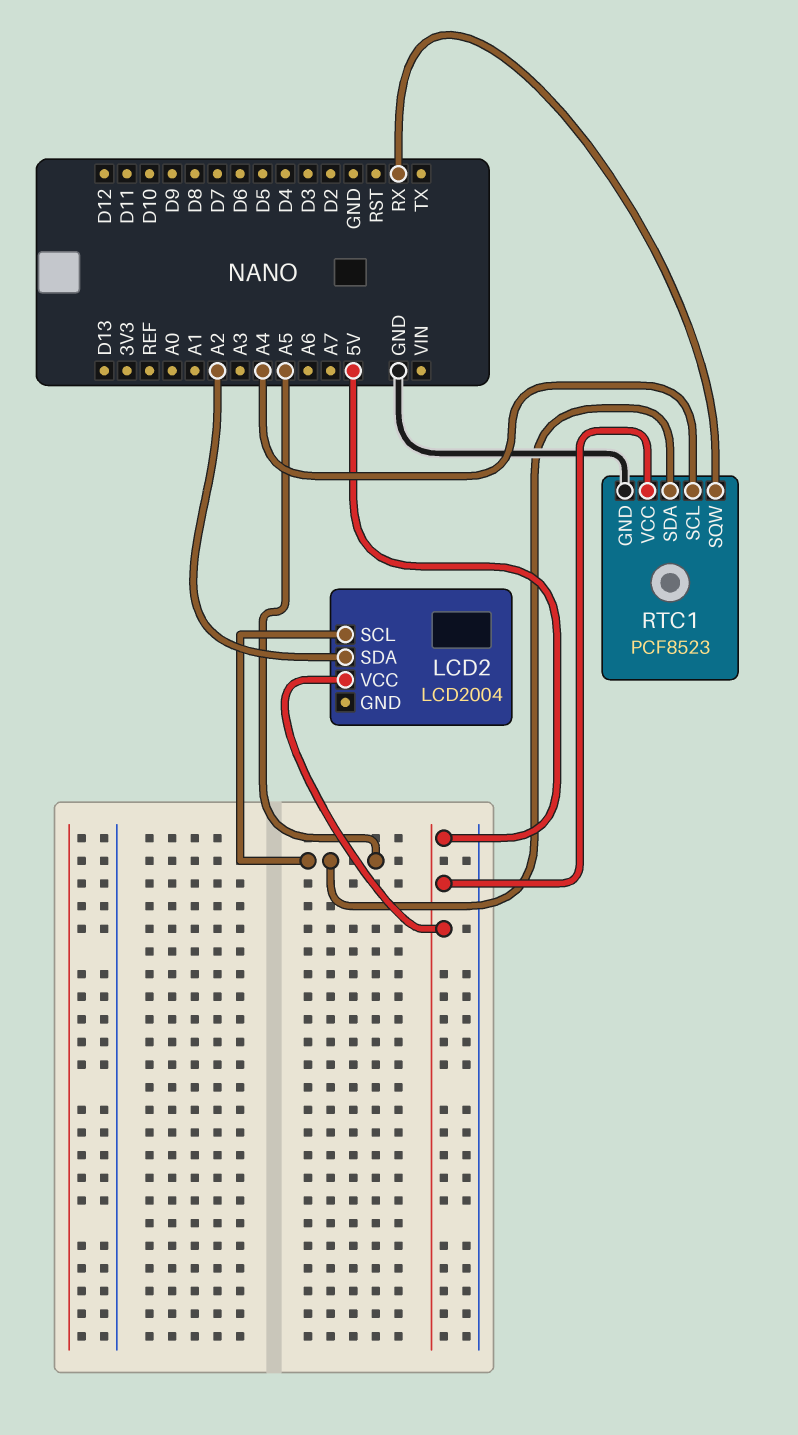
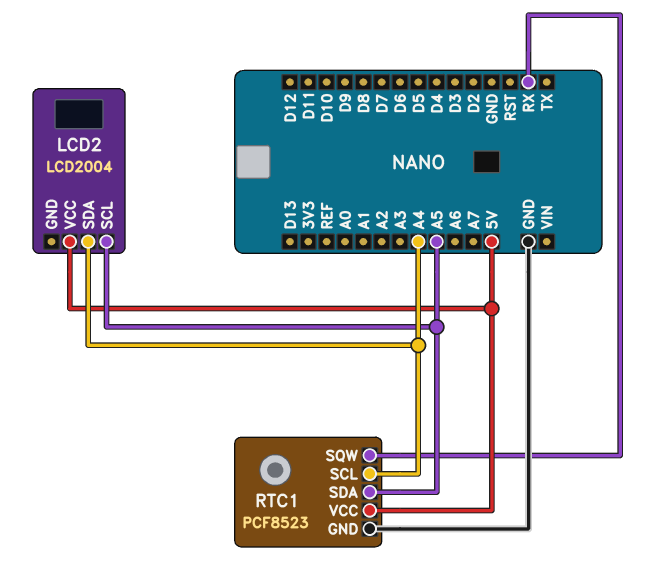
LCD2 pin SDA: A2 -> A4

